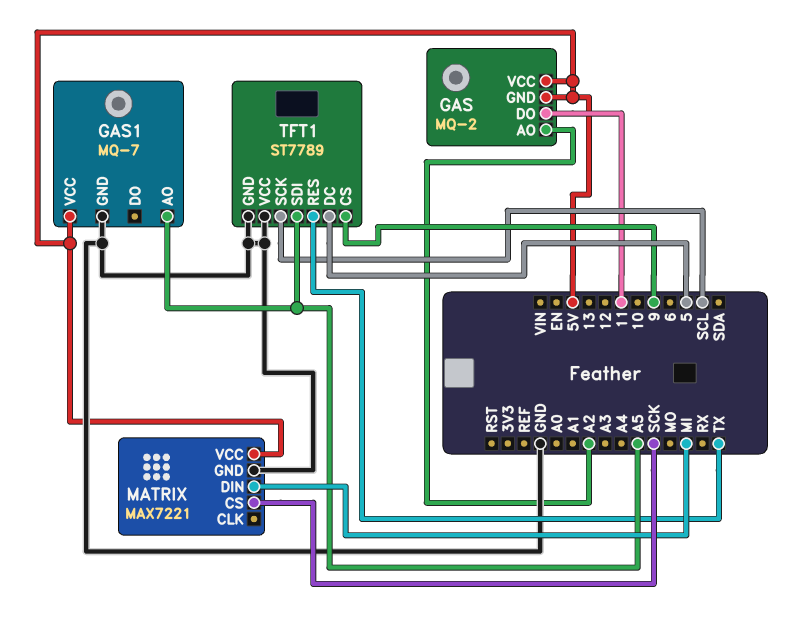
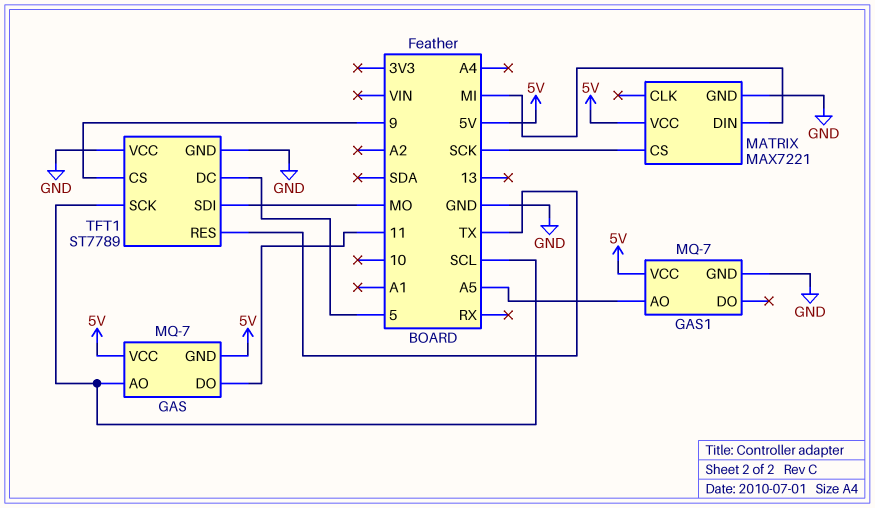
GAS: MQ-2 -> MQ-7
GAS pin AO: A2 -> SCL
TFT1 pin SDI: A5 -> MO

